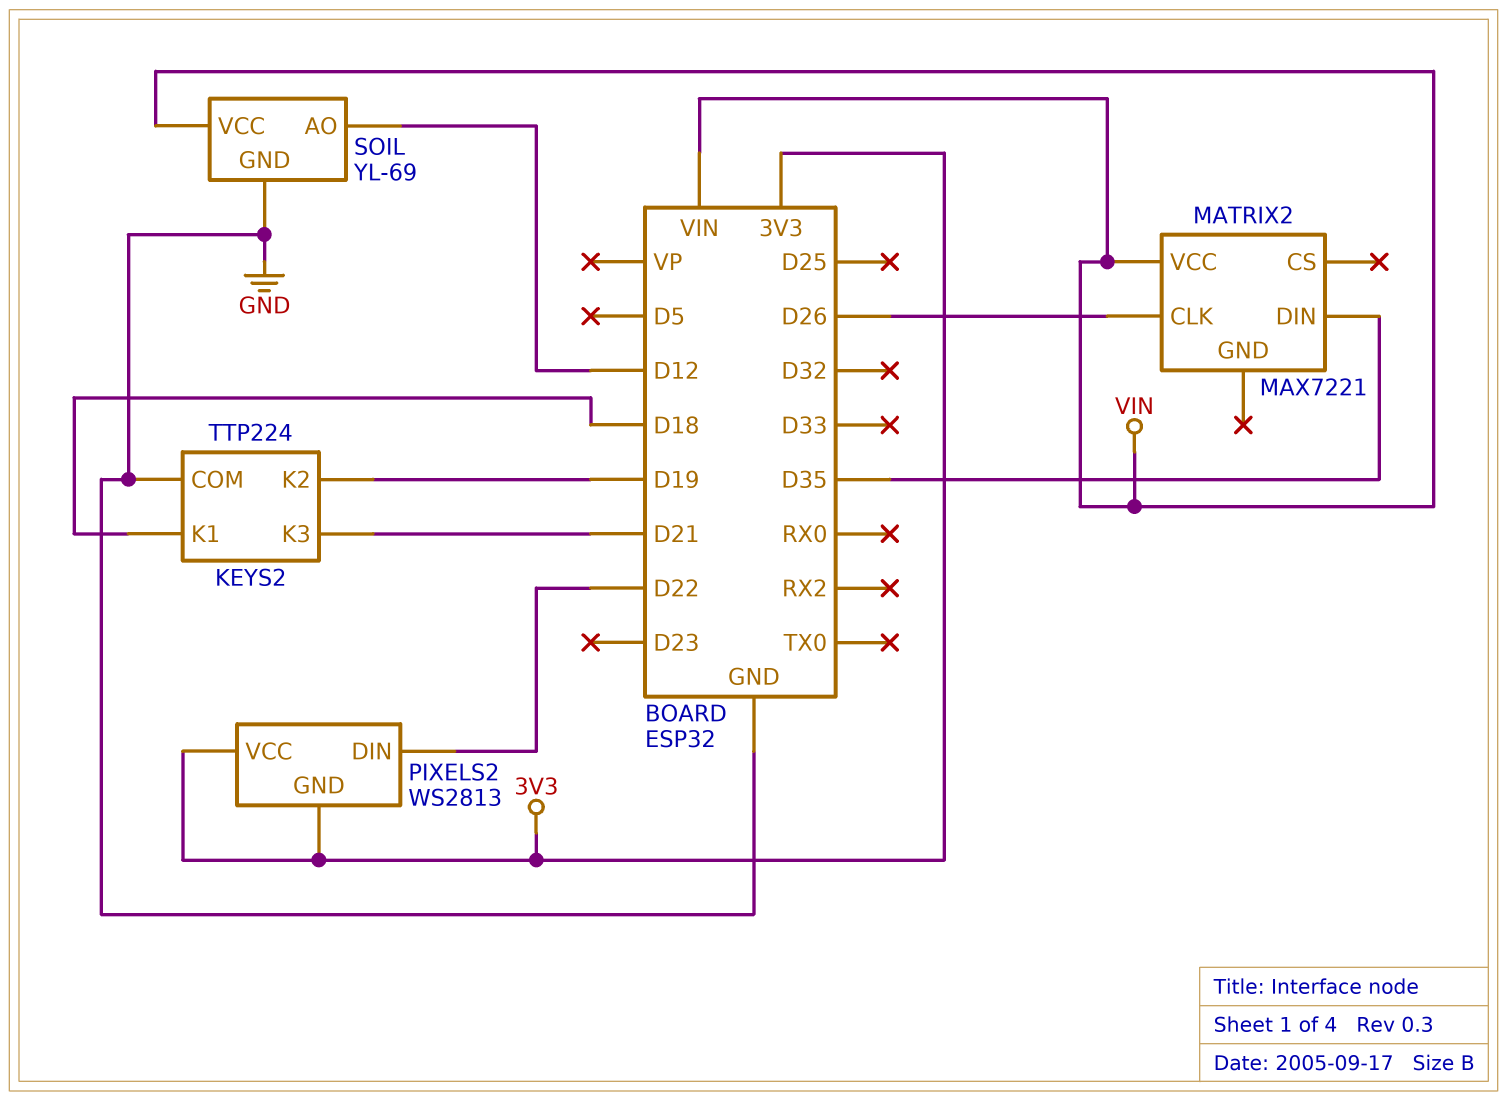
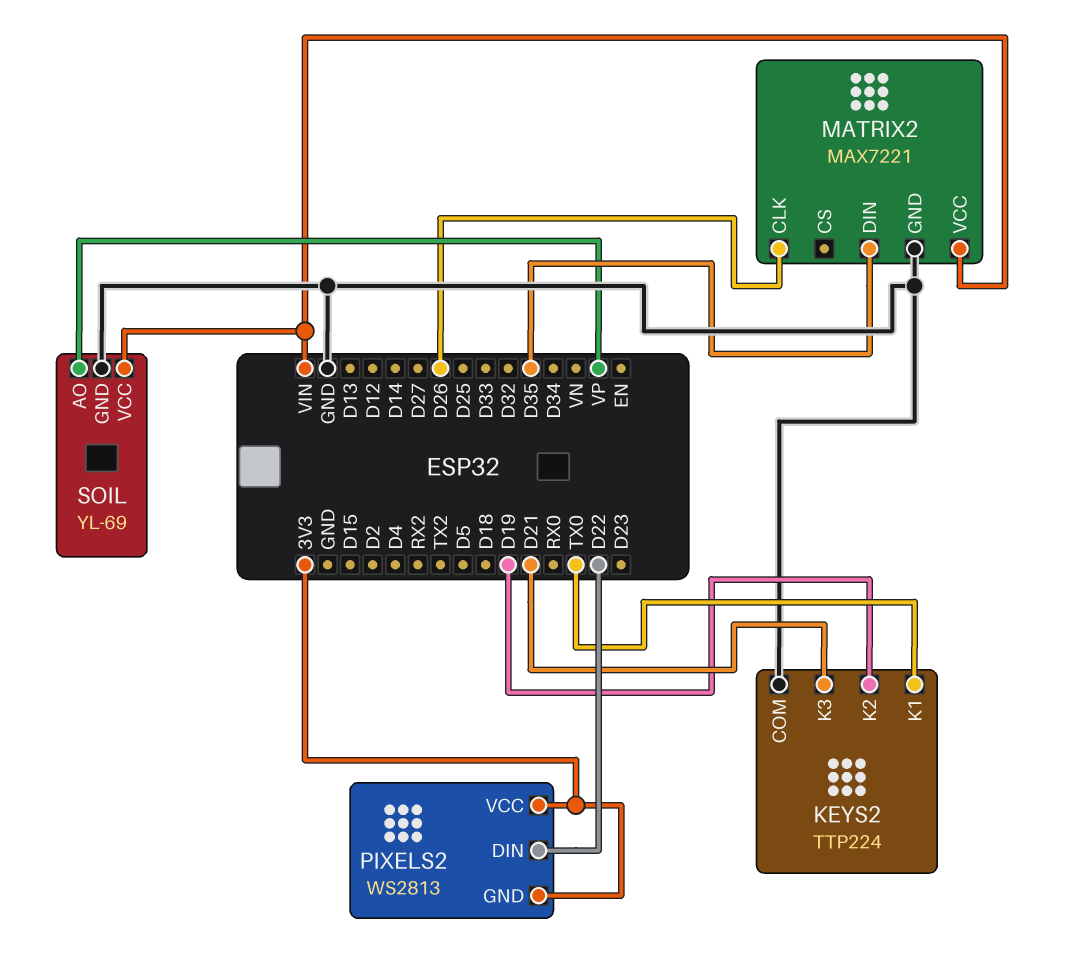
KEYS2 pin K1: D18 -> TX0
MATRIX2 pin GND: none -> GND
SOIL pin AO: D12 -> VP

